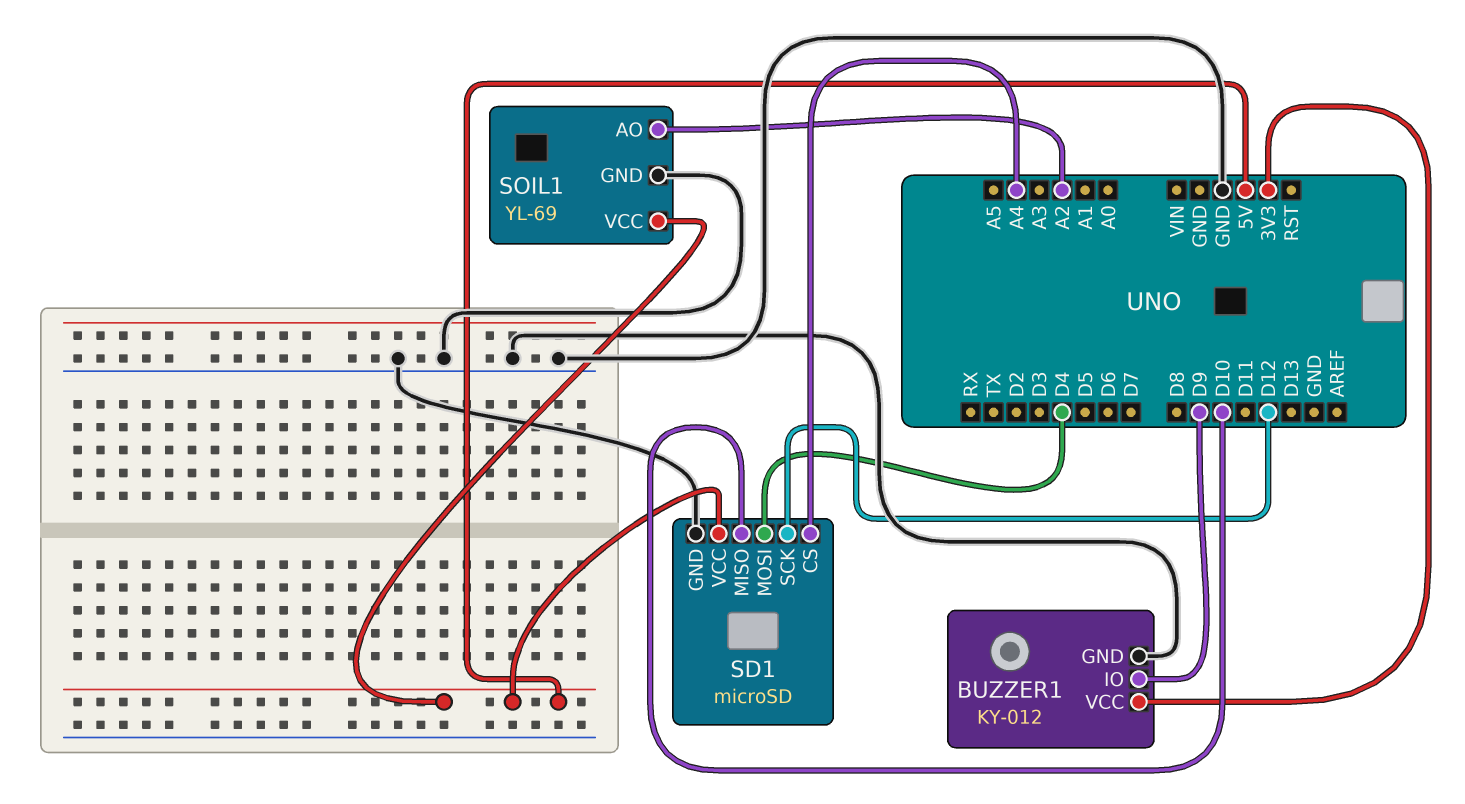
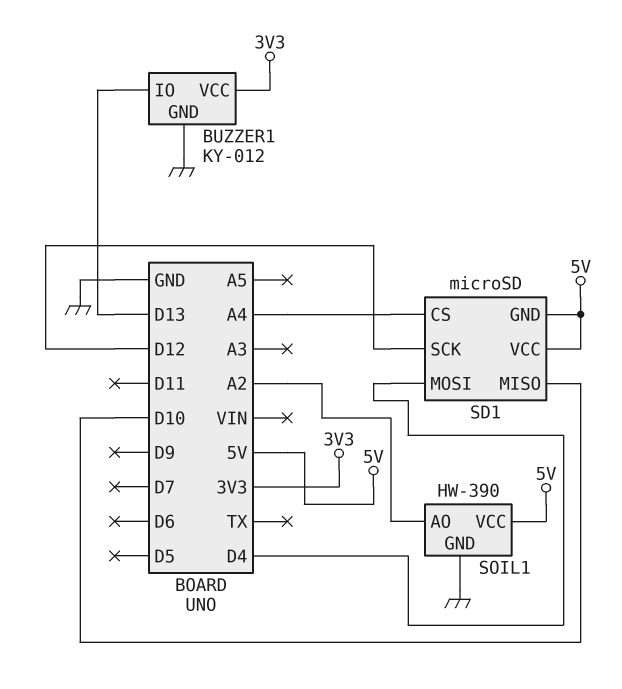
BUZZER1 pin IO: D9 -> D13
SD1 pin GND: GND -> 5V
SOIL1: YL-69 -> HW-390

